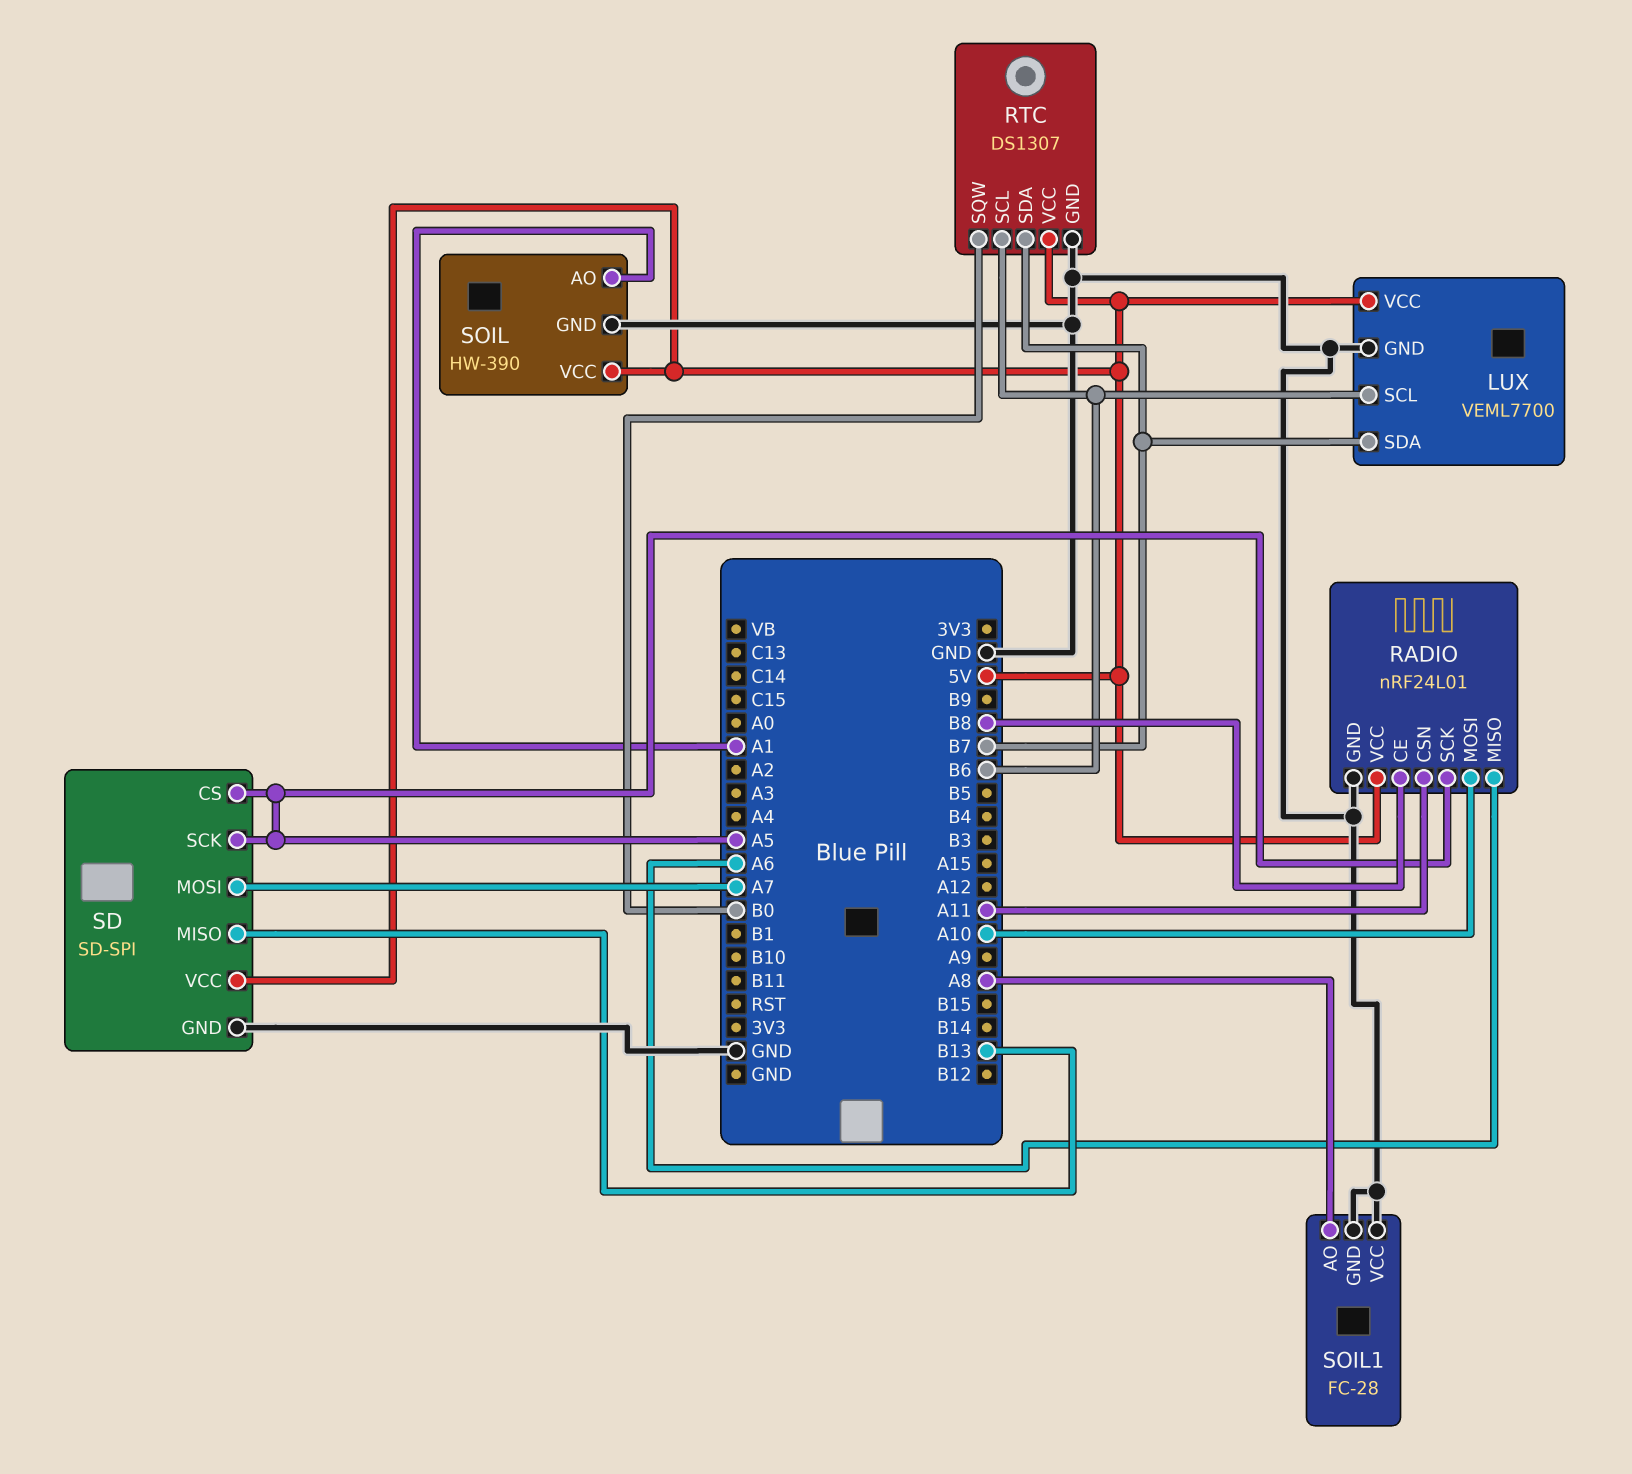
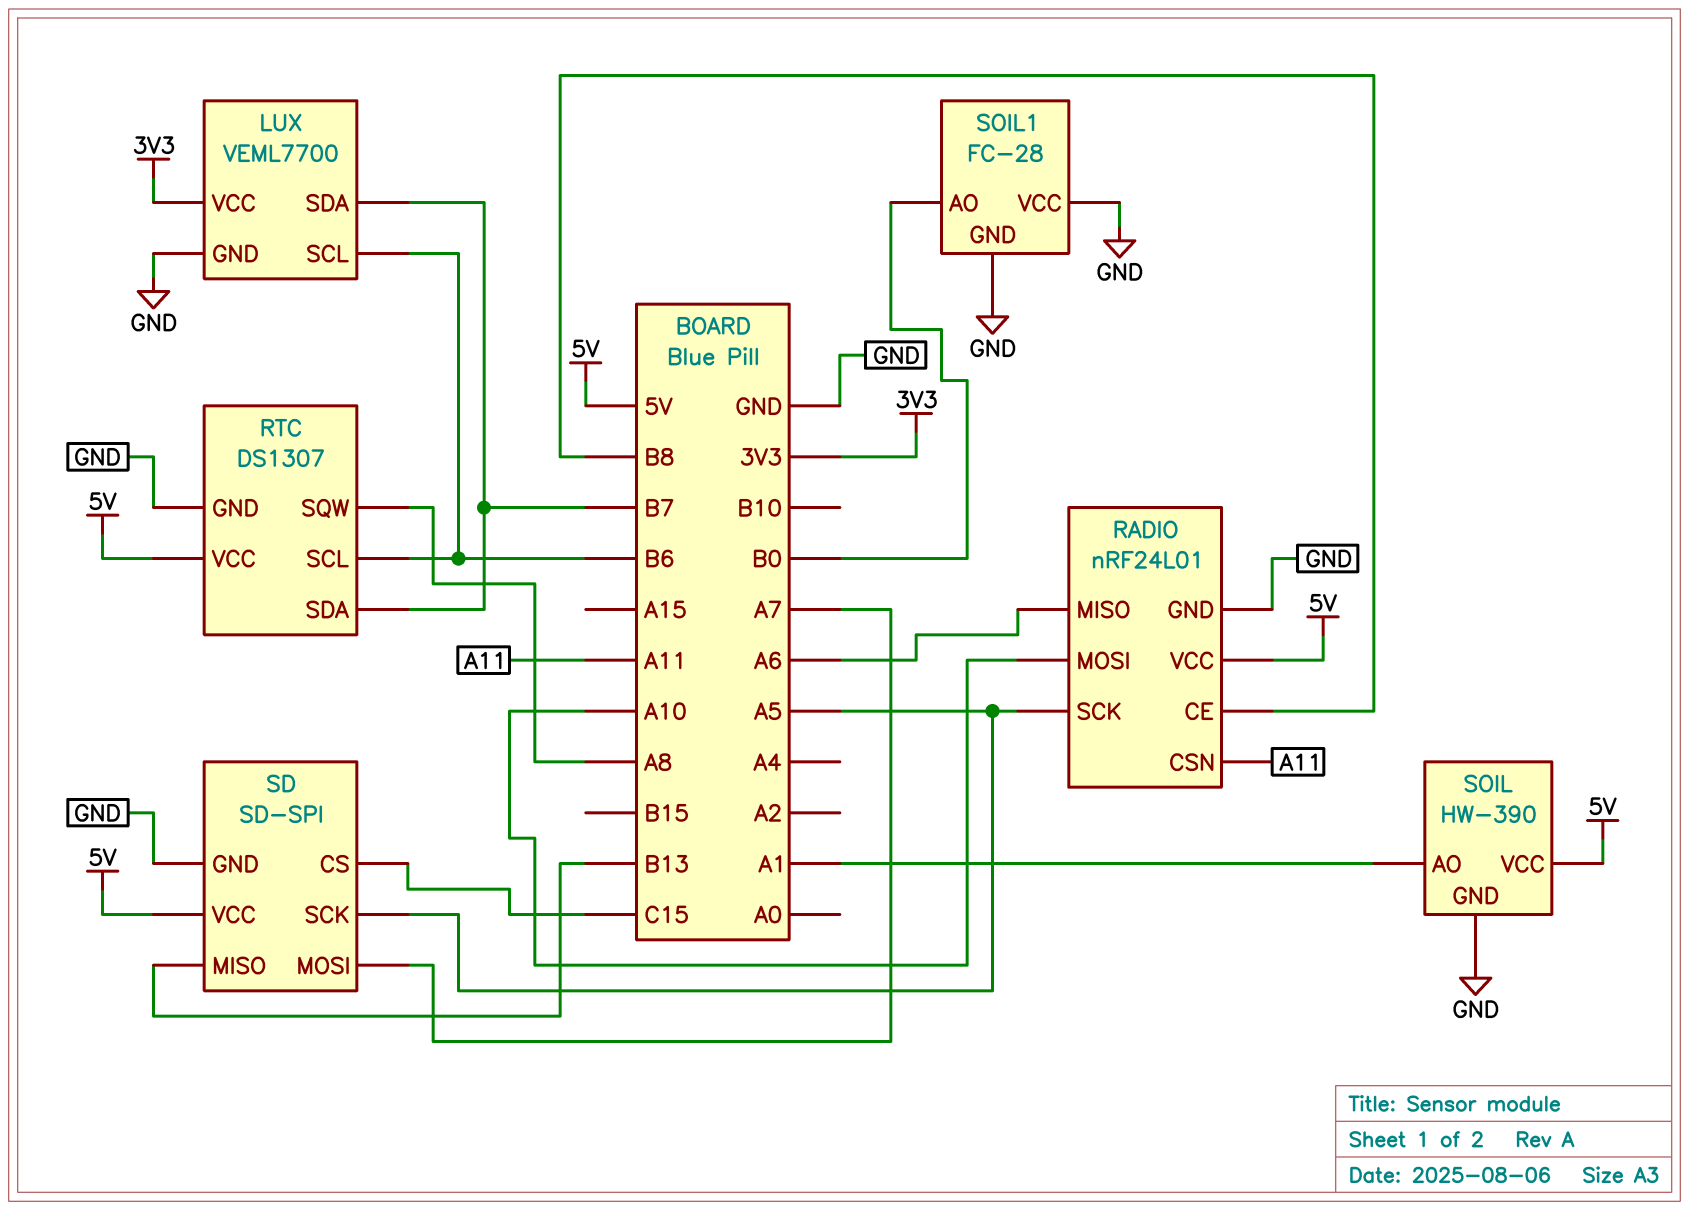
LUX pin VCC: 5V -> 3V3
RTC pin SQW: B0 -> A8
SD pin CS: A5 -> C15
SOIL1 pin AO: A8 -> B0

